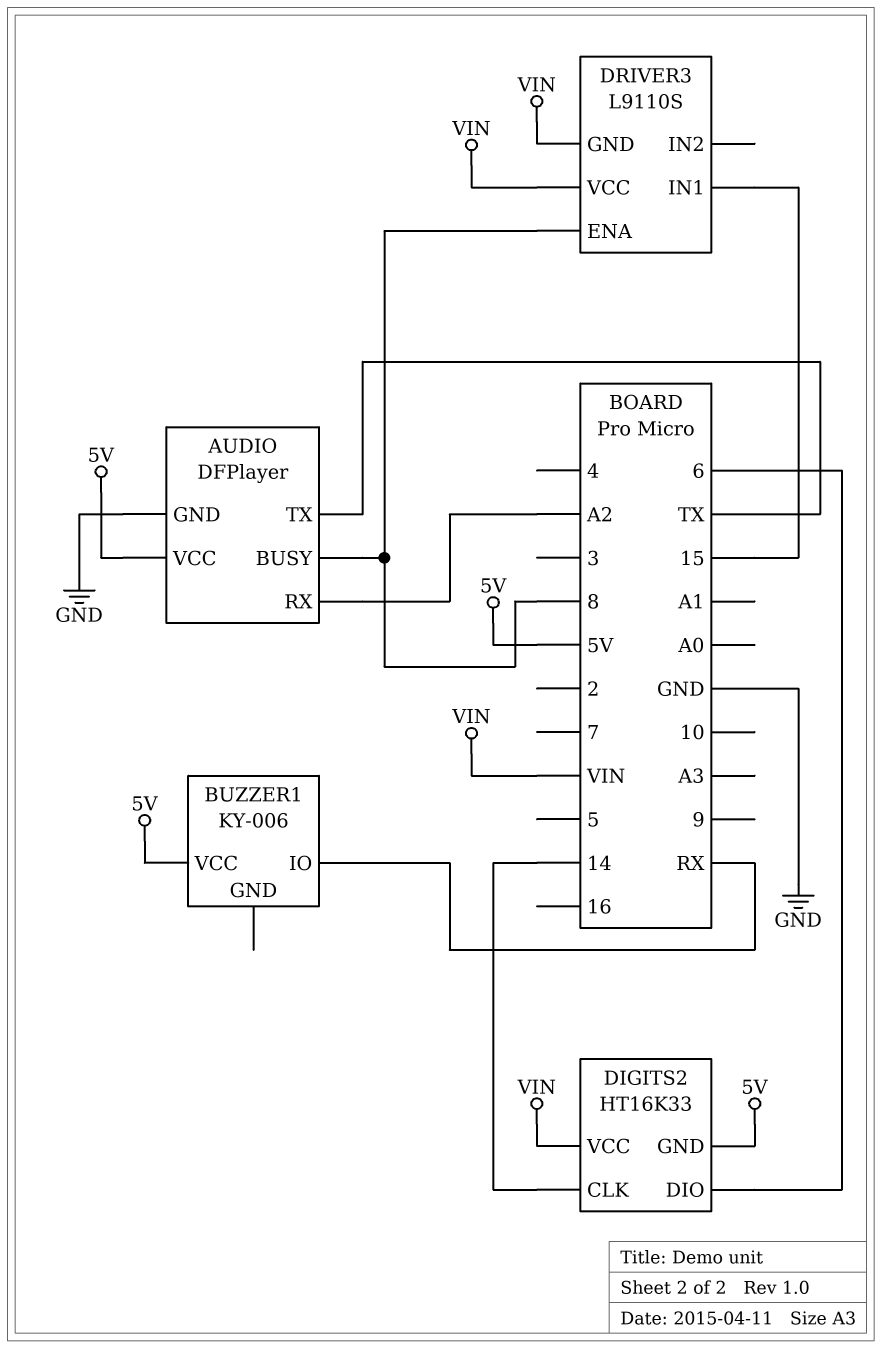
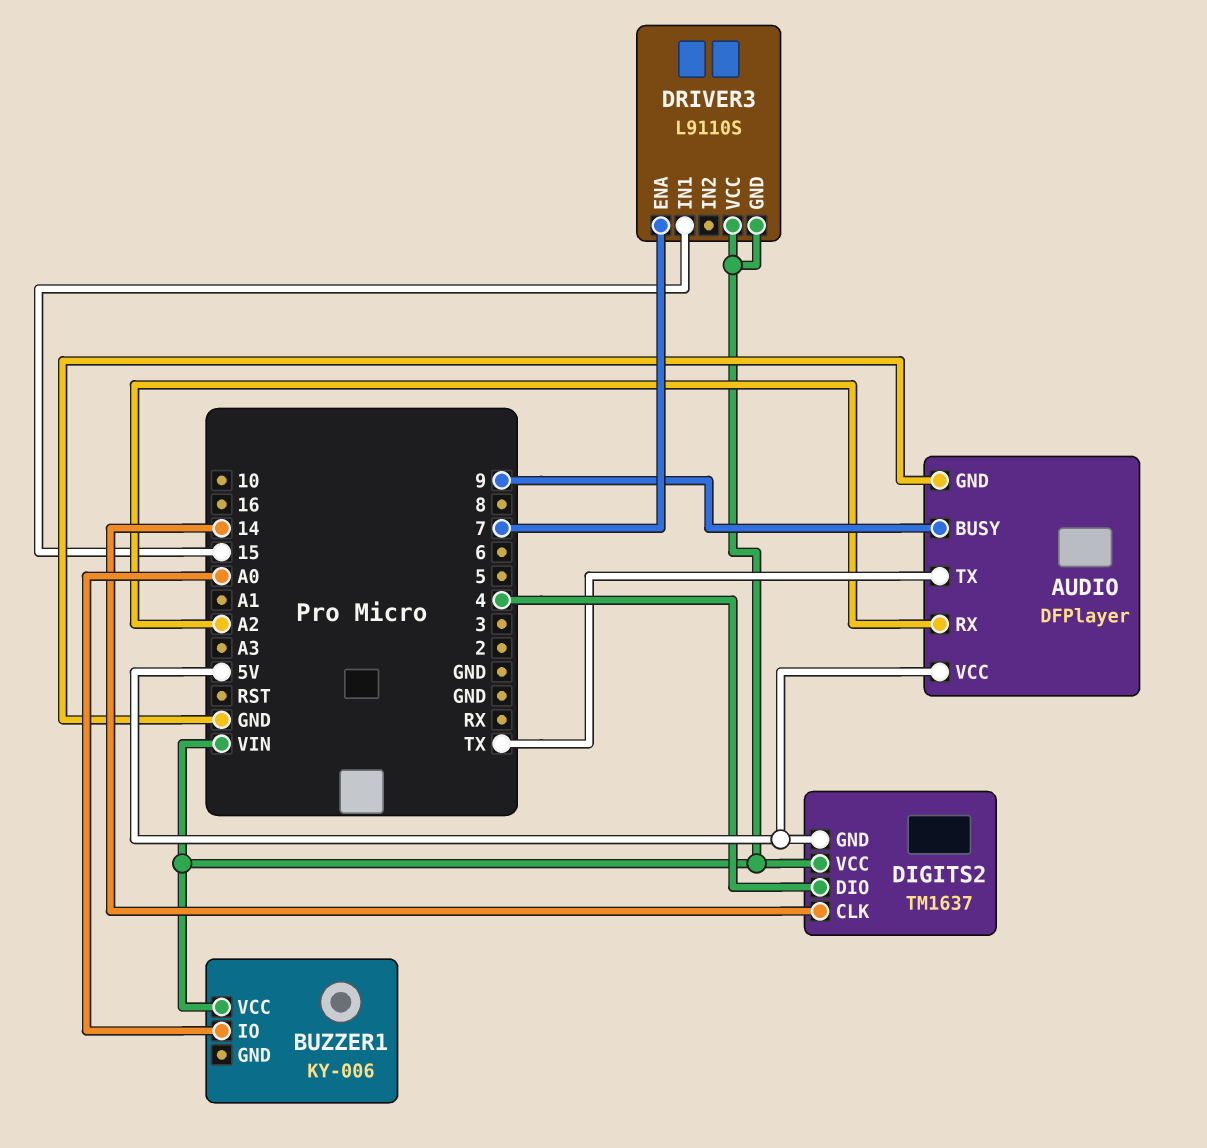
AUDIO pin BUSY: 8 -> 9
BUZZER1 pin IO: RX -> A0
BUZZER1 pin VCC: 5V -> VIN
DIGITS2: HT16K33 -> TM1637
DIGITS2 pin DIO: 6 -> 4
DRIVER3 pin ENA: 8 -> 7

